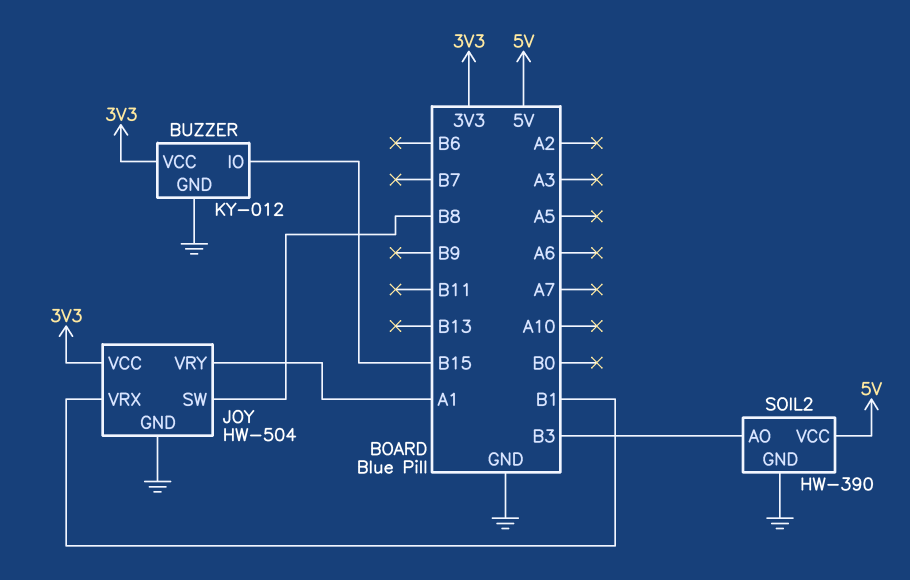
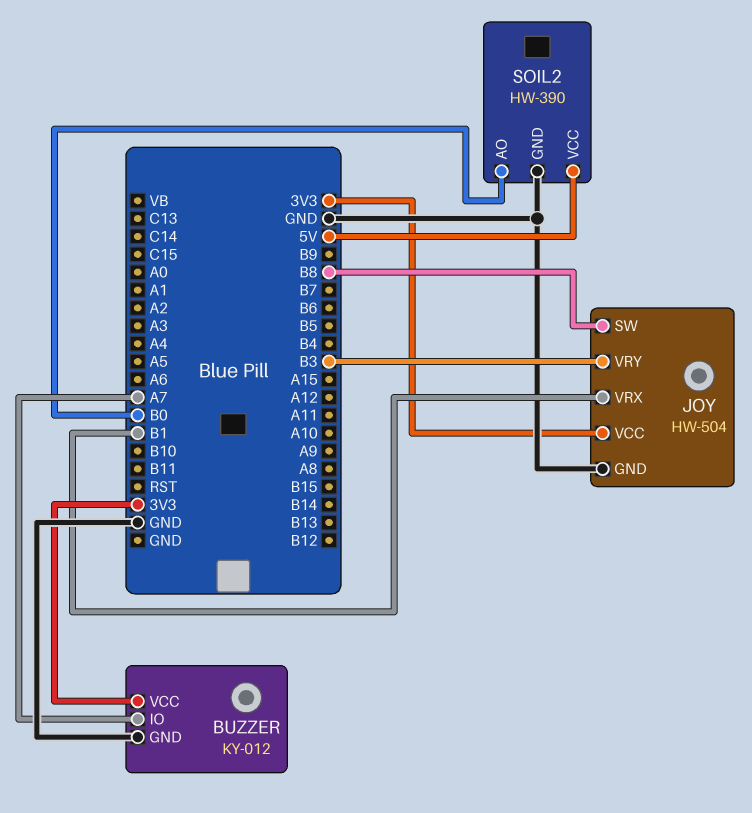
BUZZER pin IO: B15 -> A7
JOY pin VRY: A1 -> B3
SOIL2 pin AO: B3 -> B0

